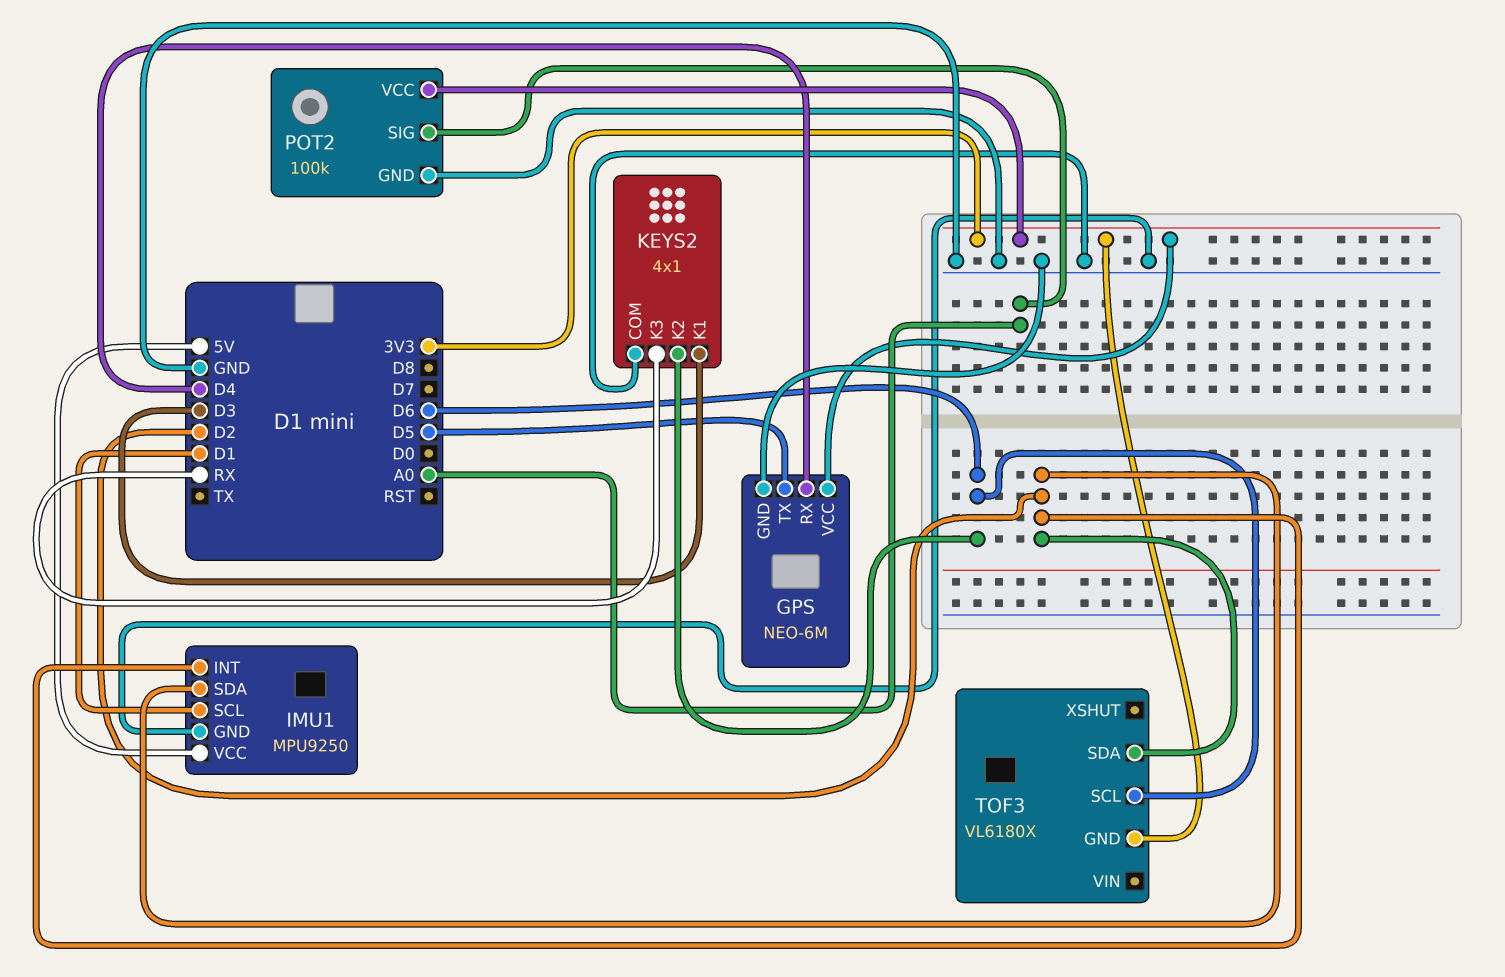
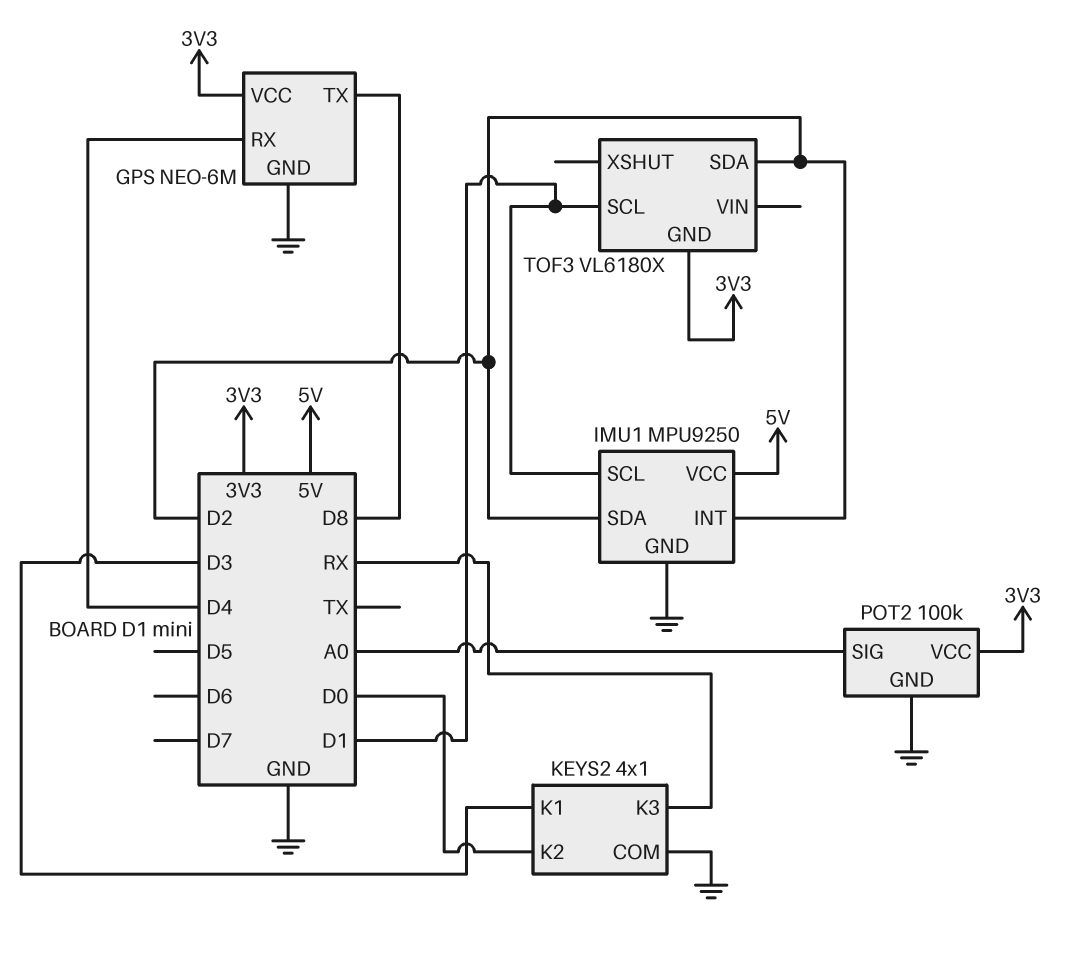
GPS pin TX: D5 -> D8
KEYS2 pin K2: D6 -> D0
TOF3 pin SCL: D6 -> D1

